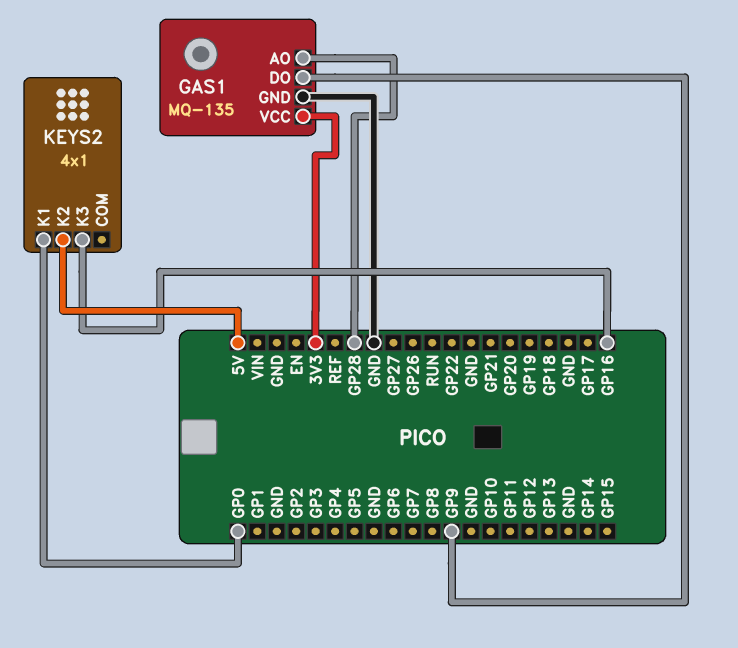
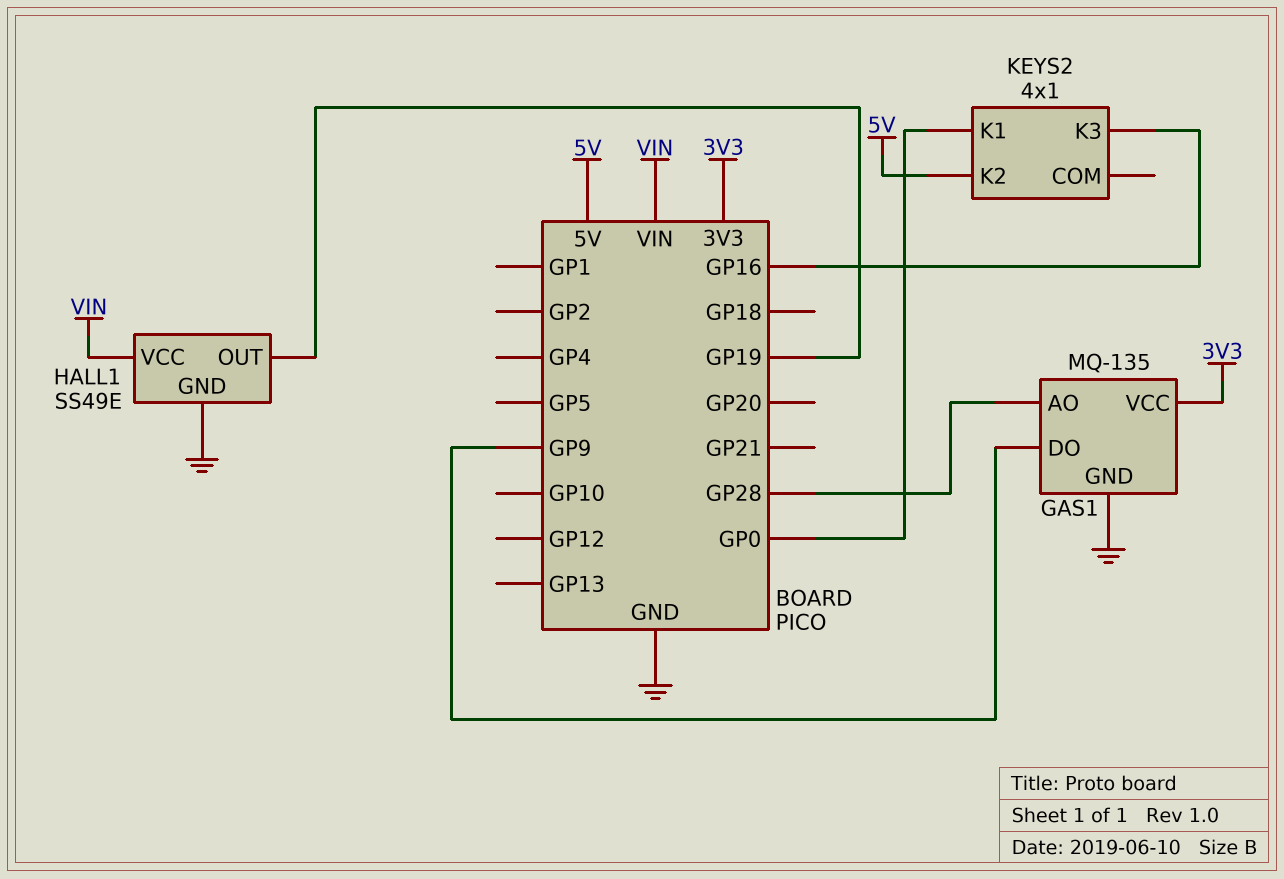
HALL1: none -> SS49E
HALL1 pin GND: none -> GND
HALL1 pin OUT: none -> GP19
HALL1 pin VCC: none -> VIN

